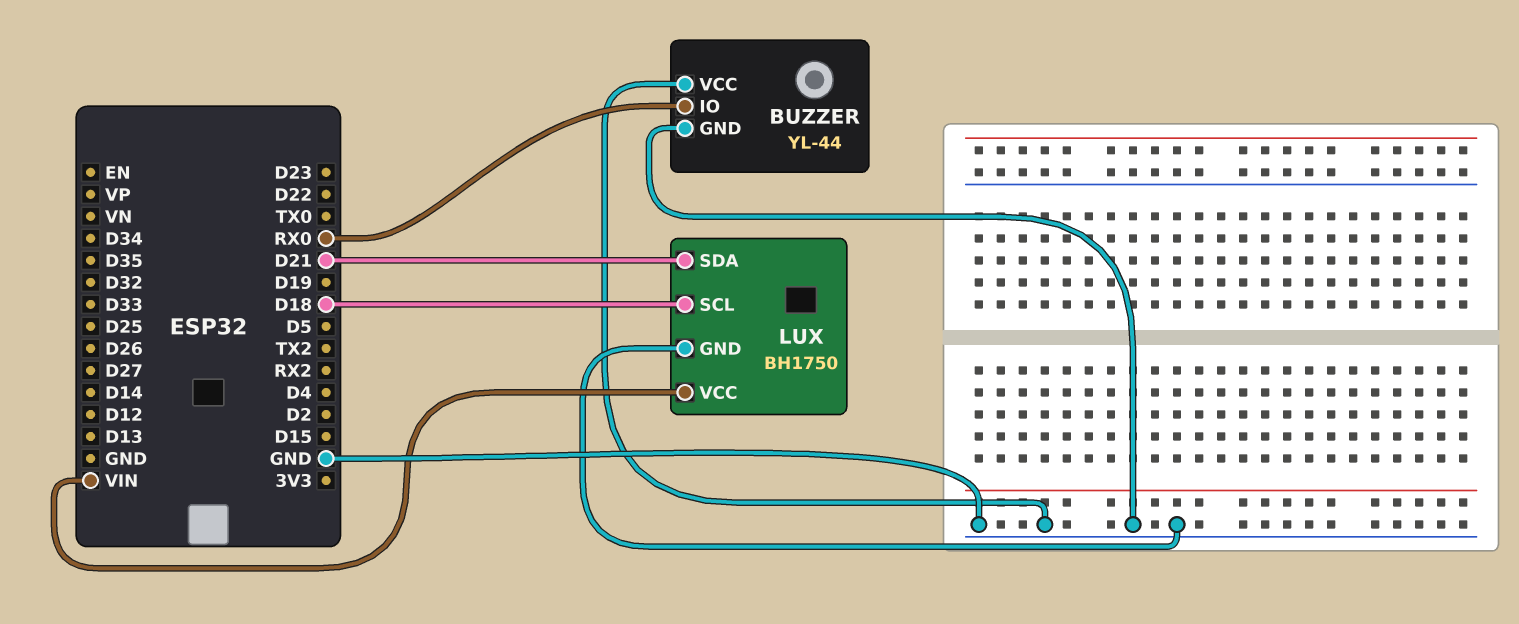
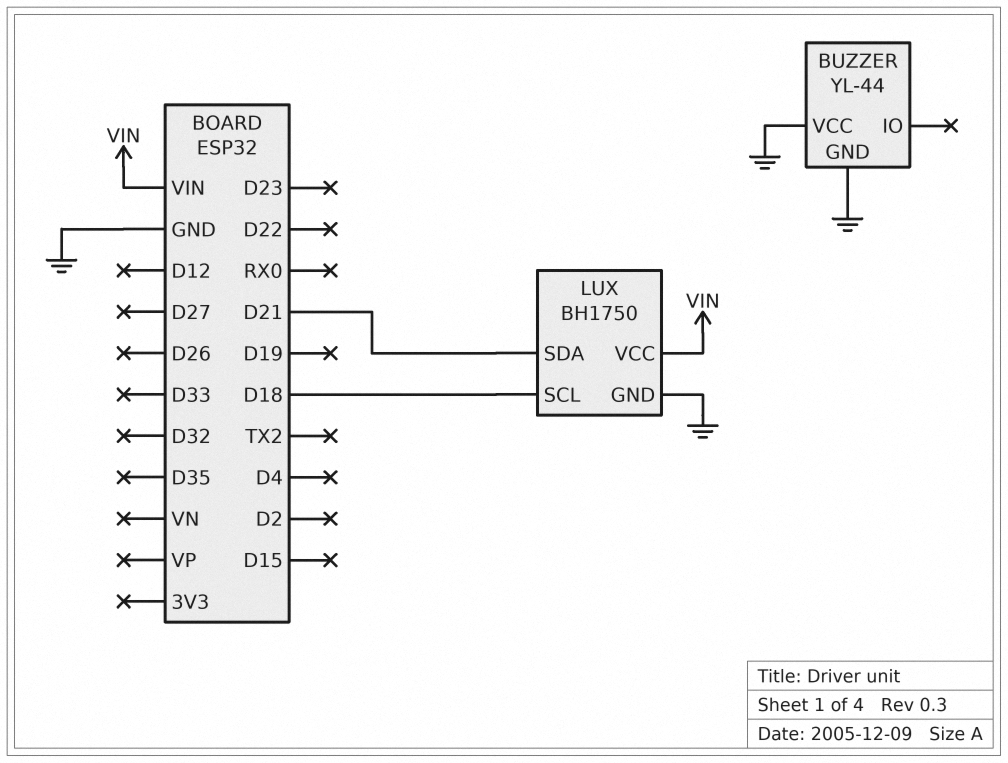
BUZZER pin IO: RX0 -> none

